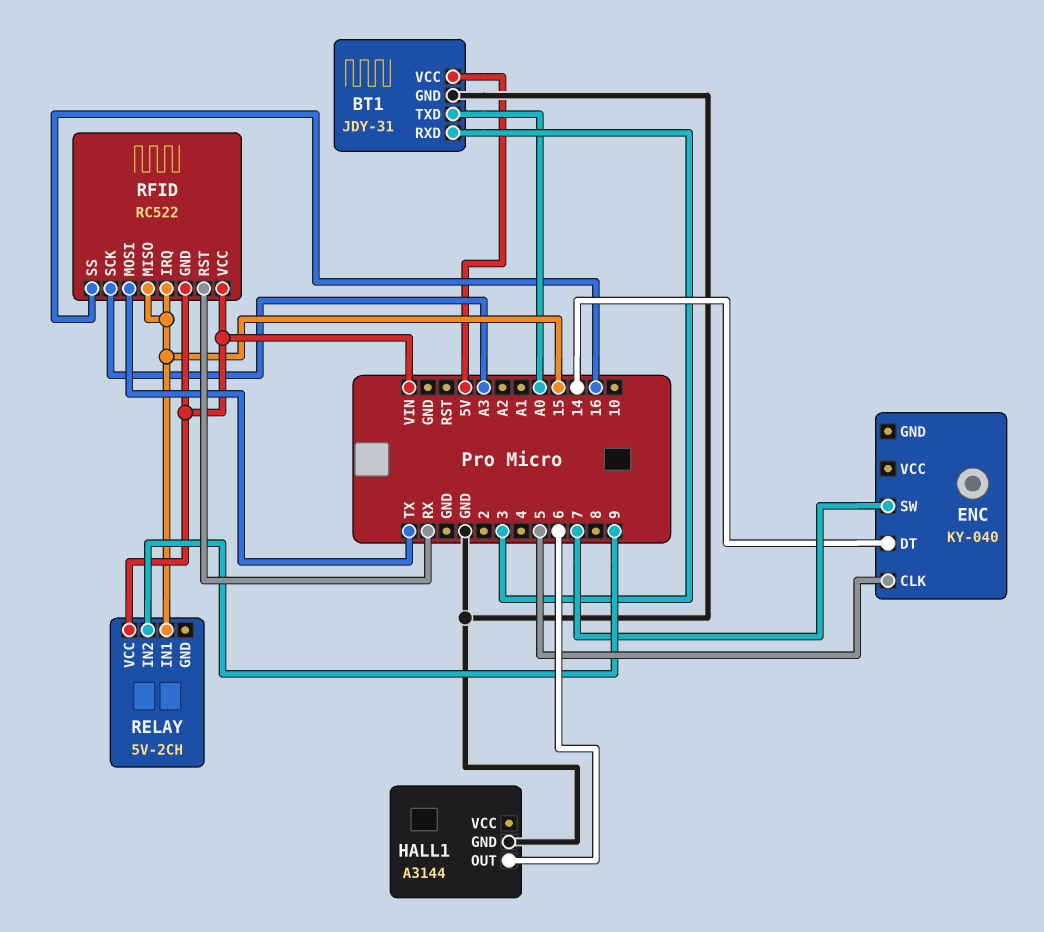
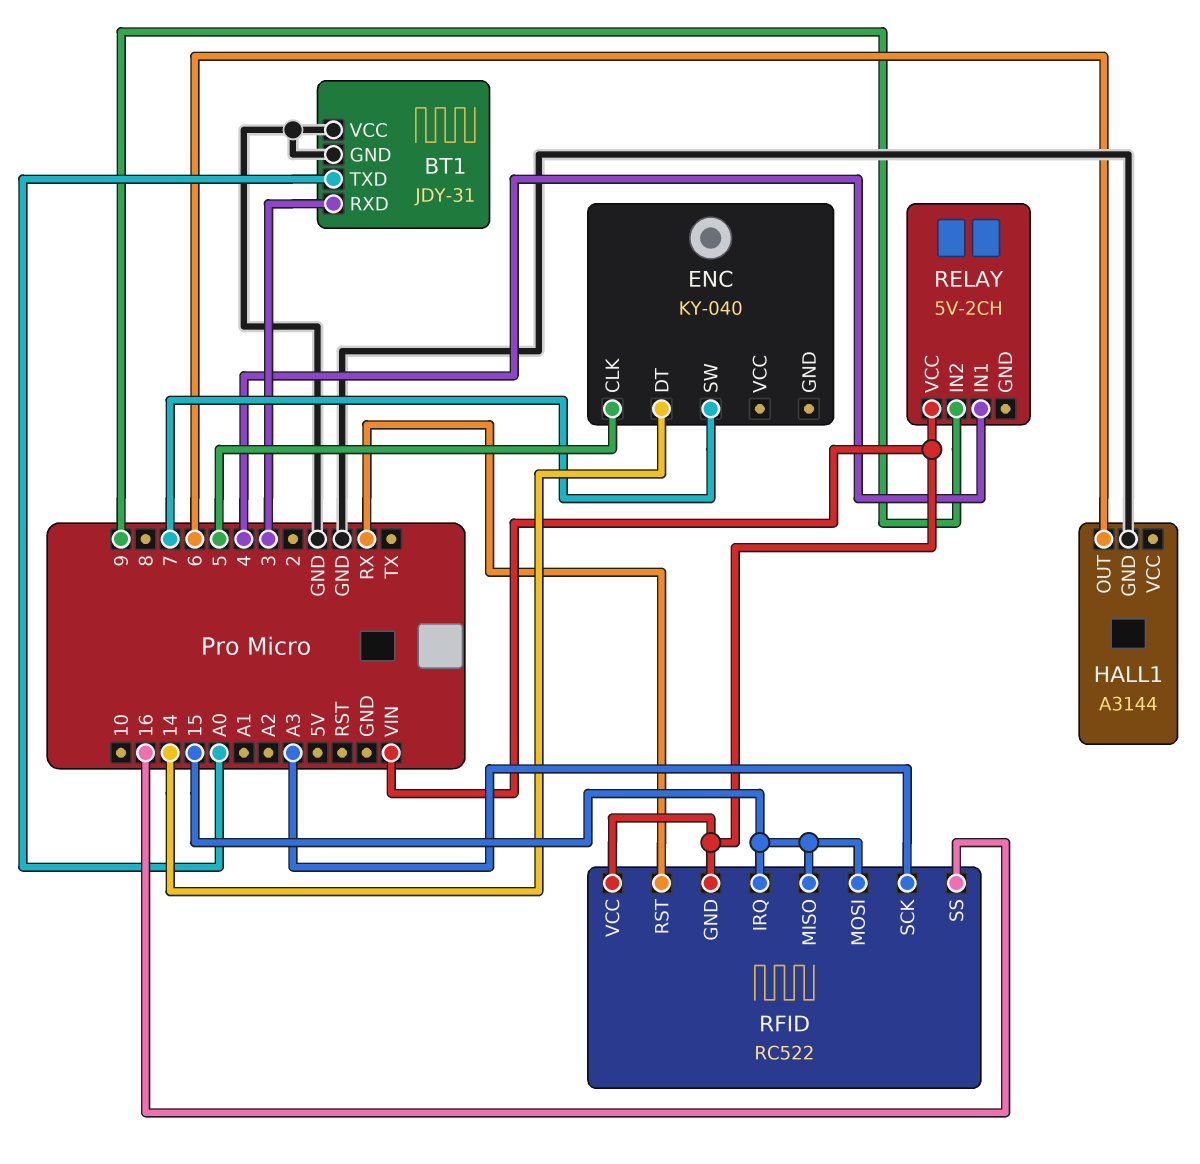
BT1 pin VCC: 5V -> GND
RELAY pin IN1: 15 -> 4
RFID pin MOSI: TX -> 15

